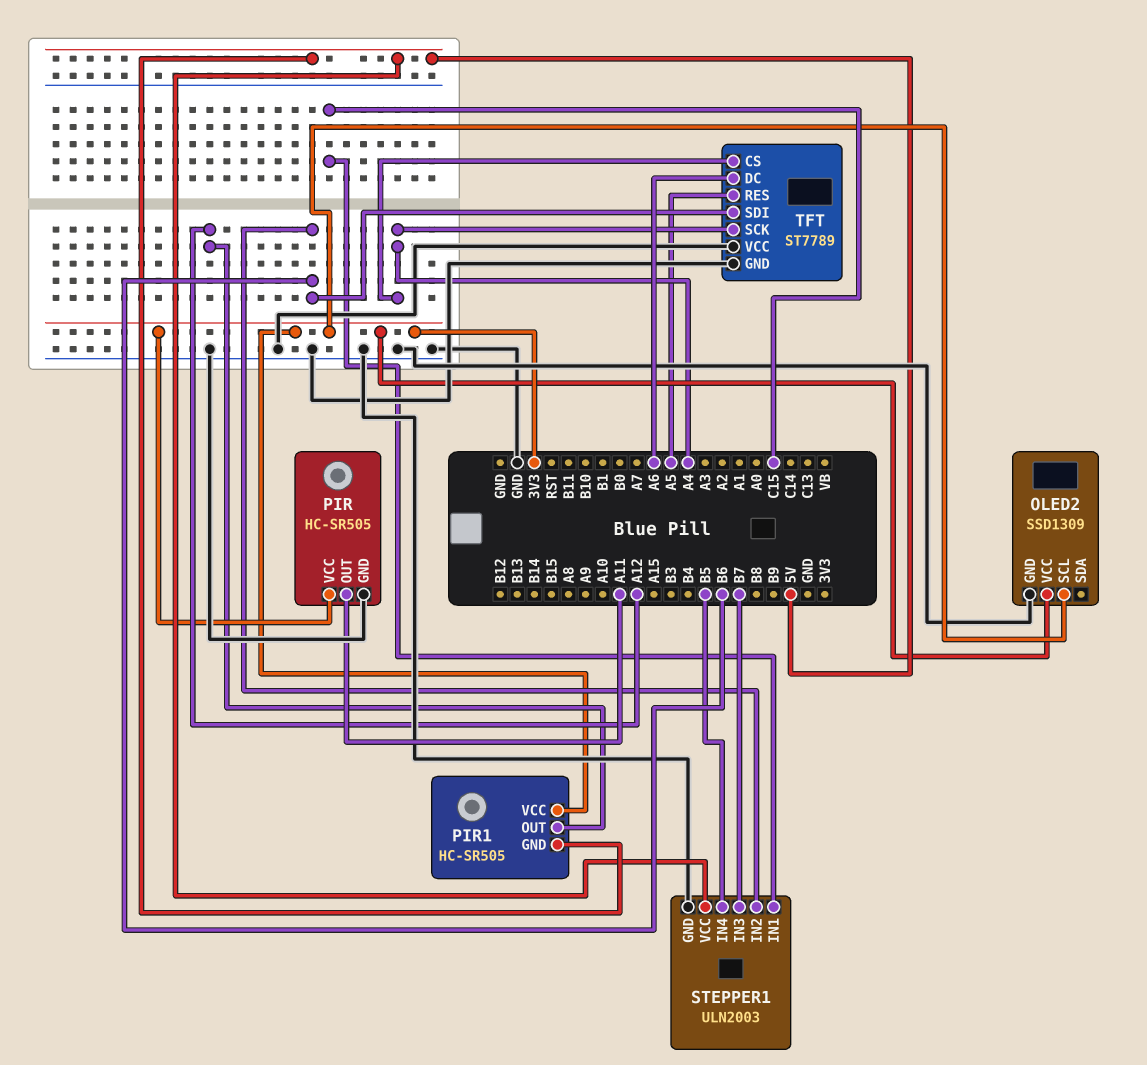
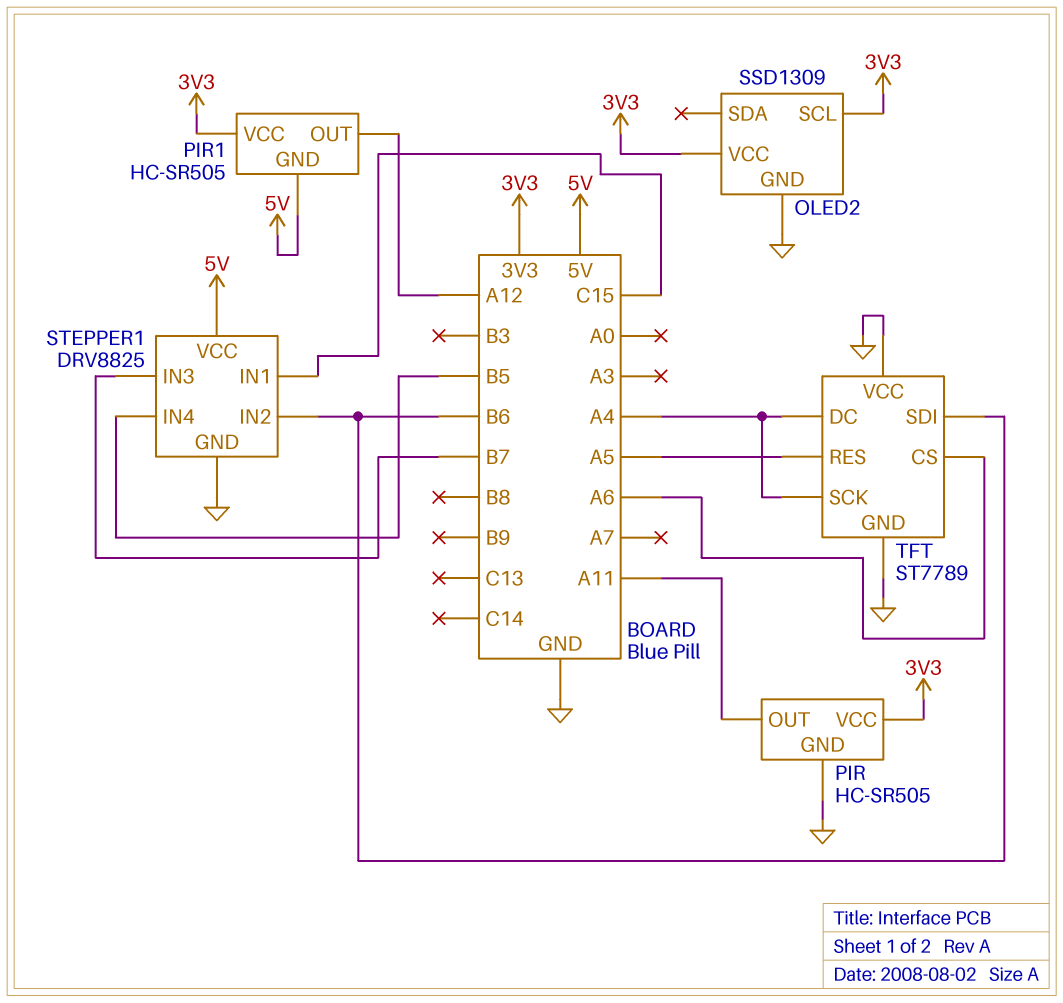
STEPPER1: ULN2003 -> DRV8825
TFT pin CS: A4 -> A6
TFT pin DC: A6 -> A4

